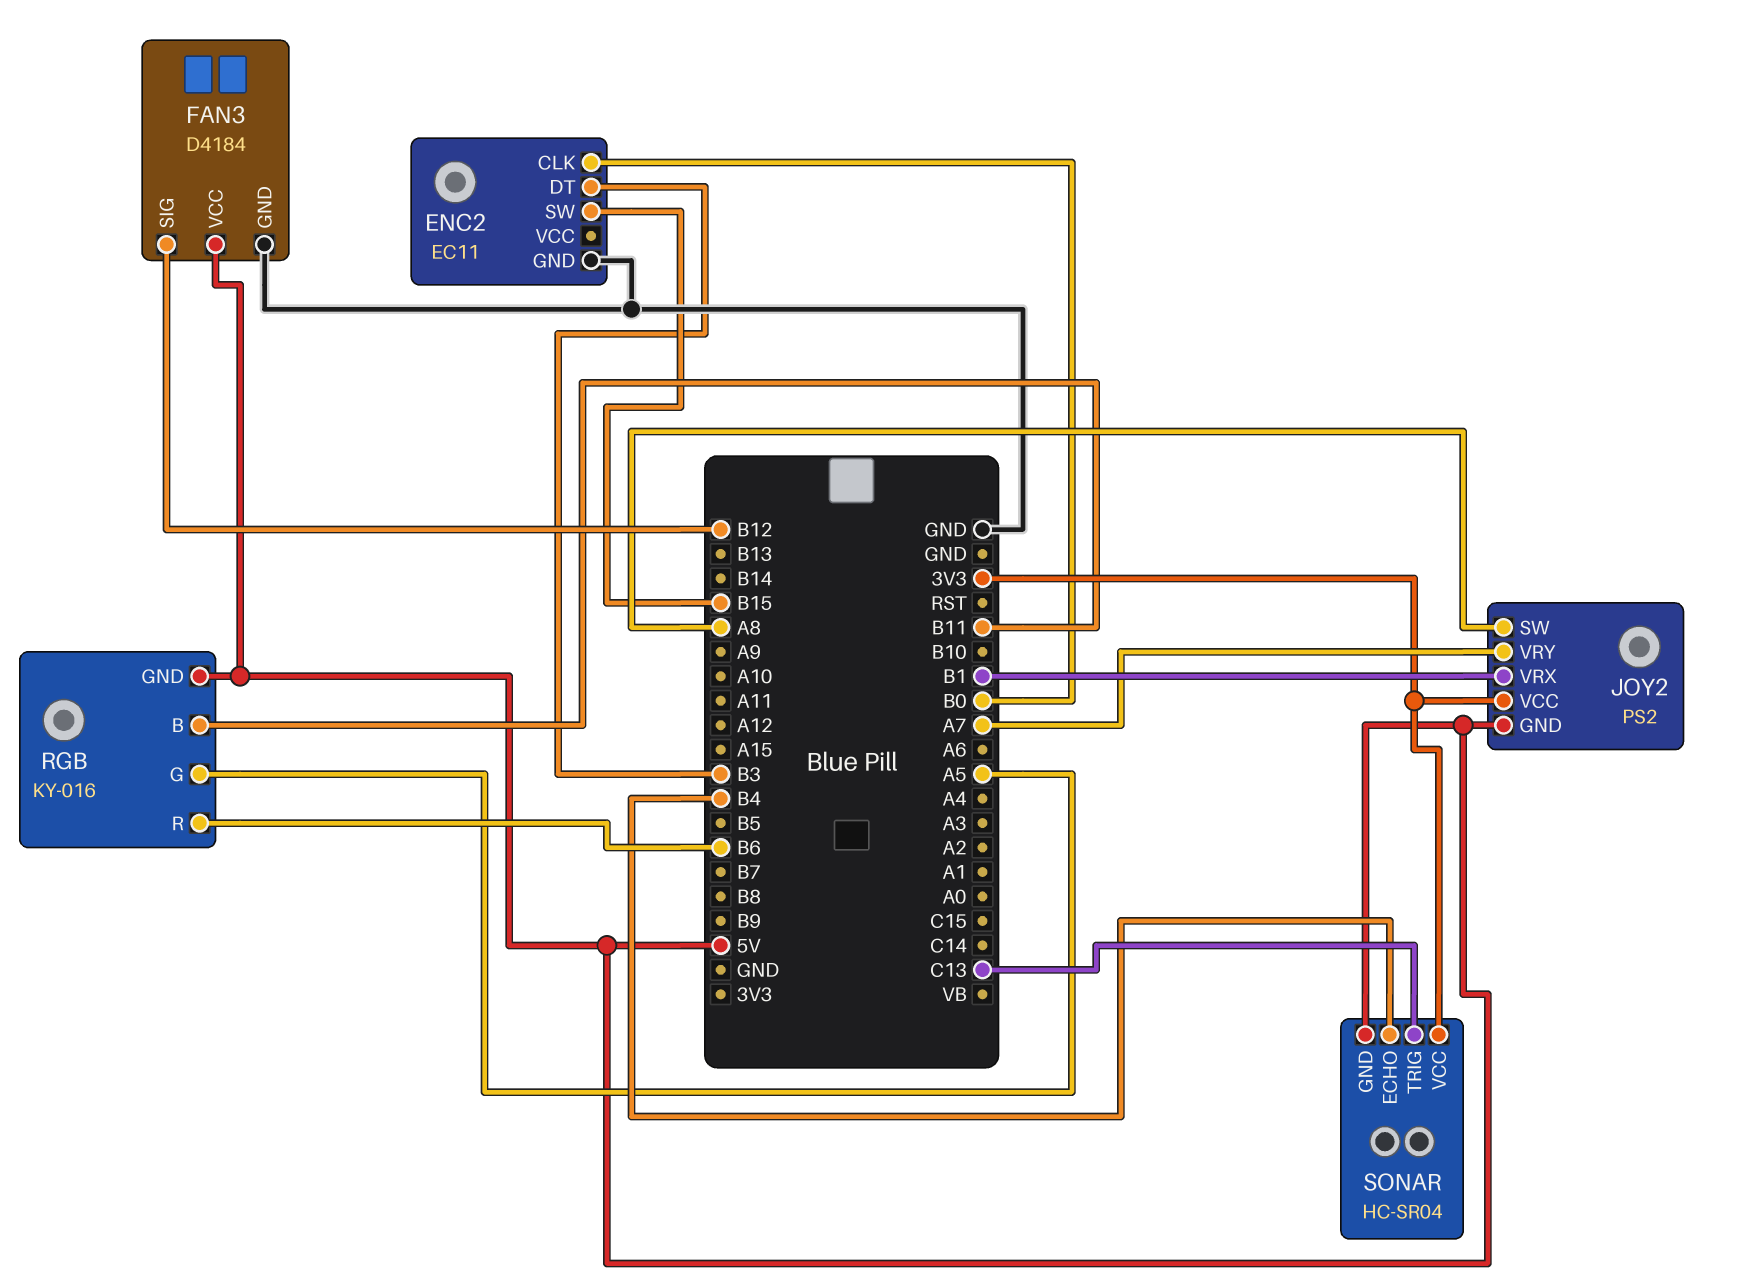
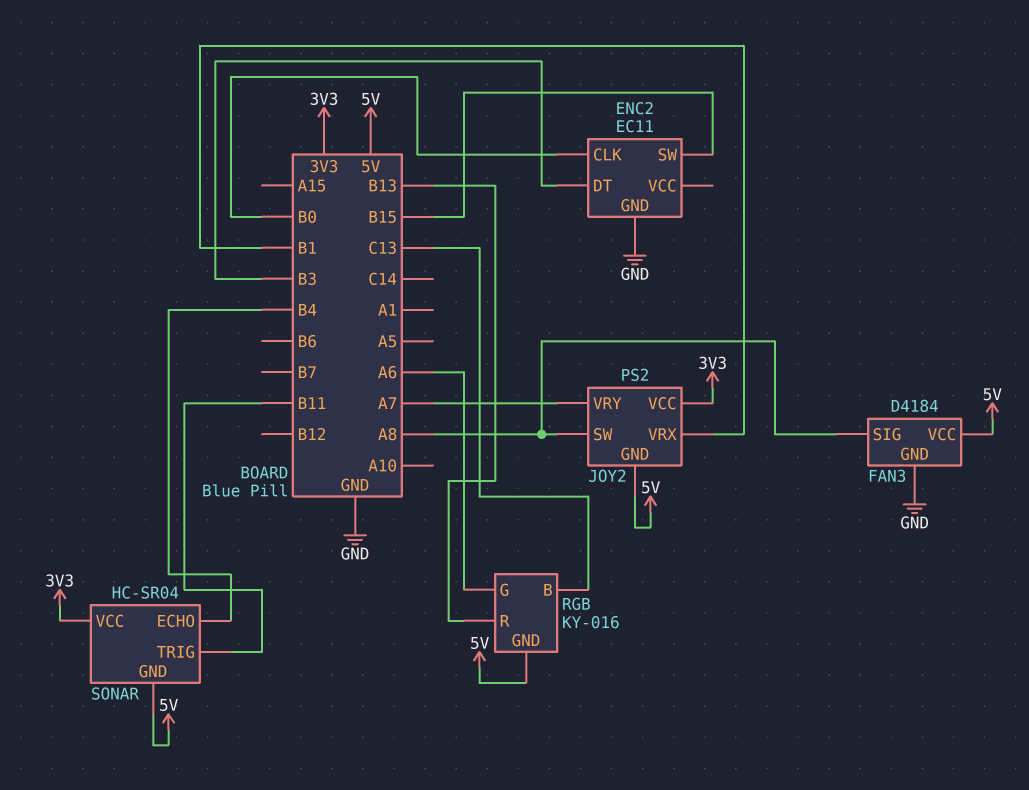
FAN3 pin SIG: B12 -> A8
RGB pin B: B11 -> C13
RGB pin G: A5 -> A6
RGB pin R: B6 -> B13
SONAR pin TRIG: C13 -> B11

